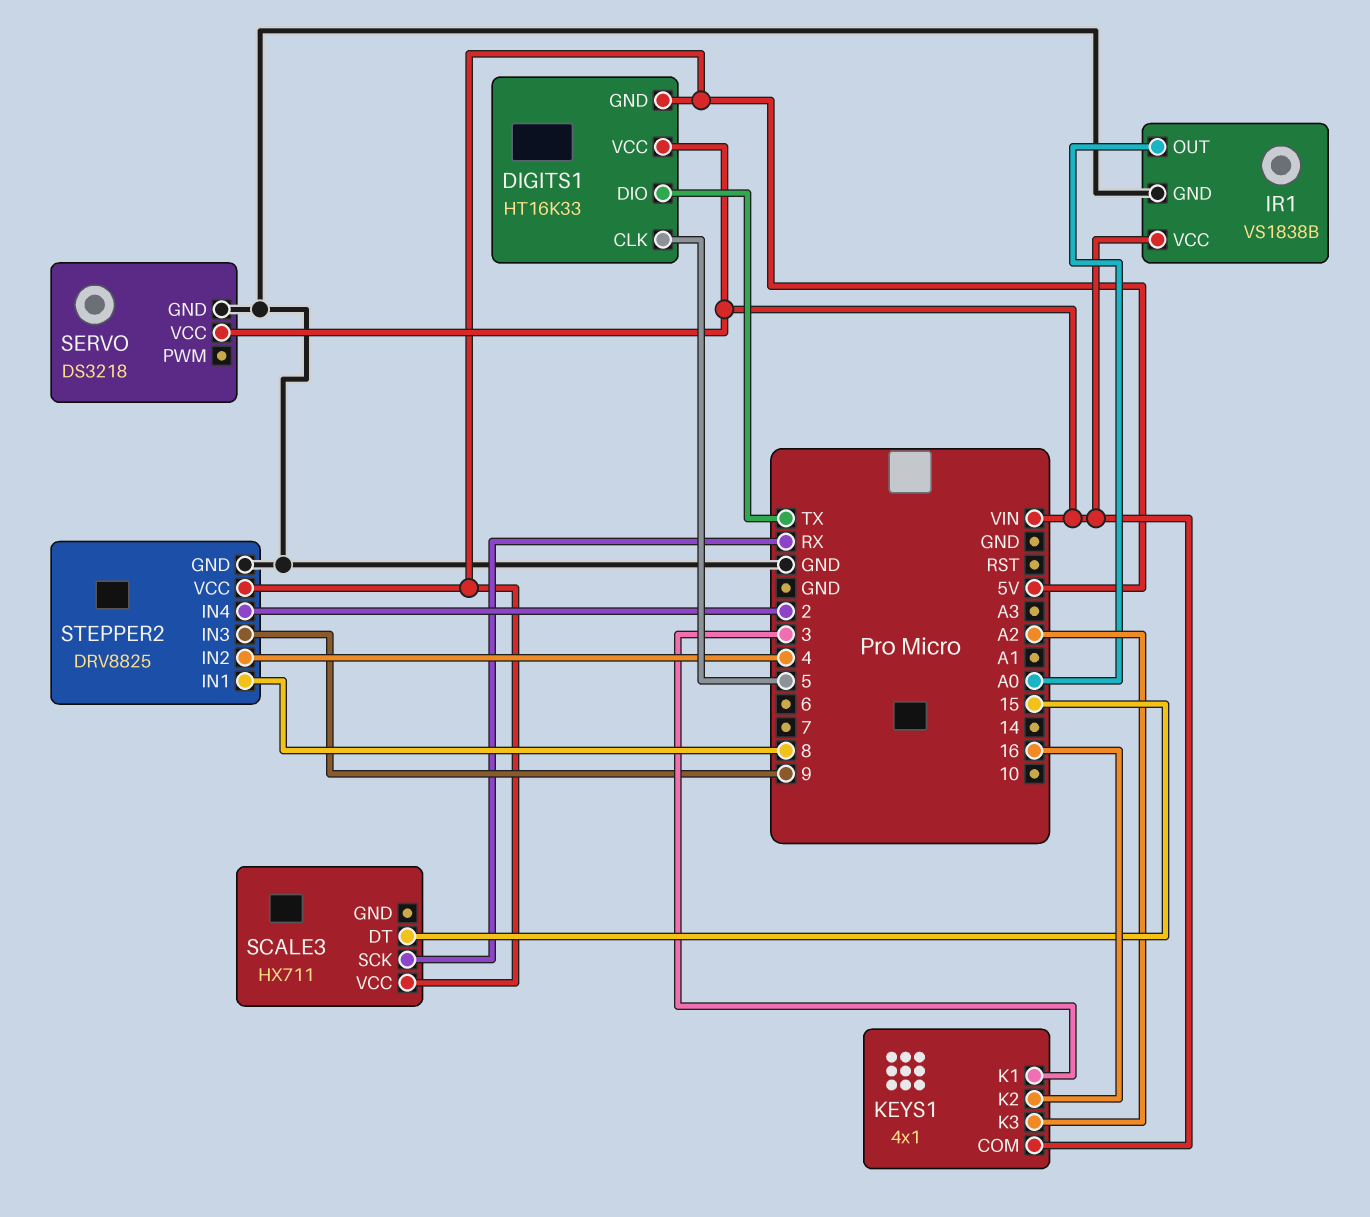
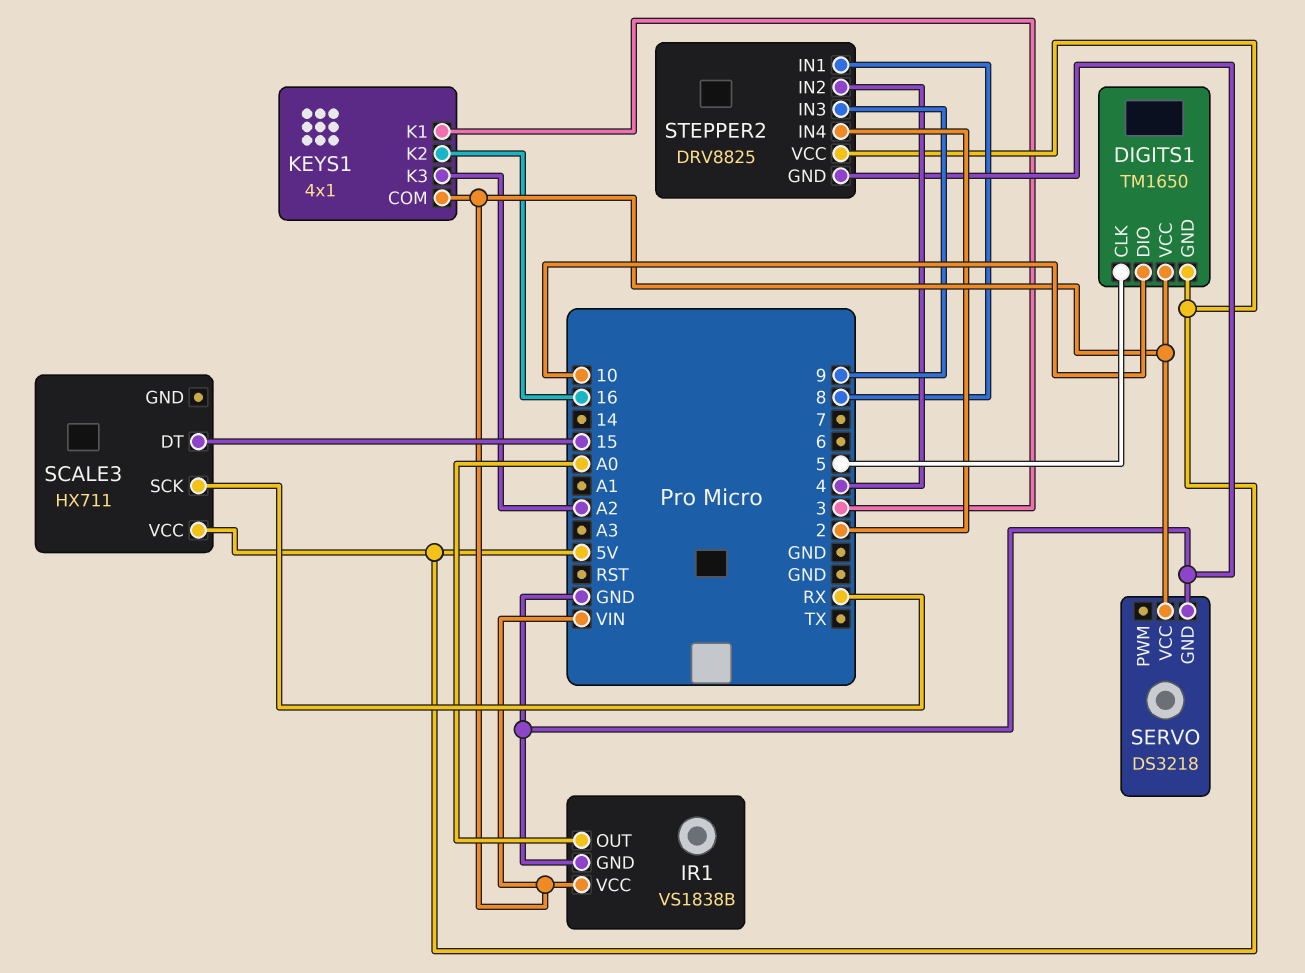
DIGITS1: HT16K33 -> TM1650
DIGITS1 pin DIO: TX -> 10

